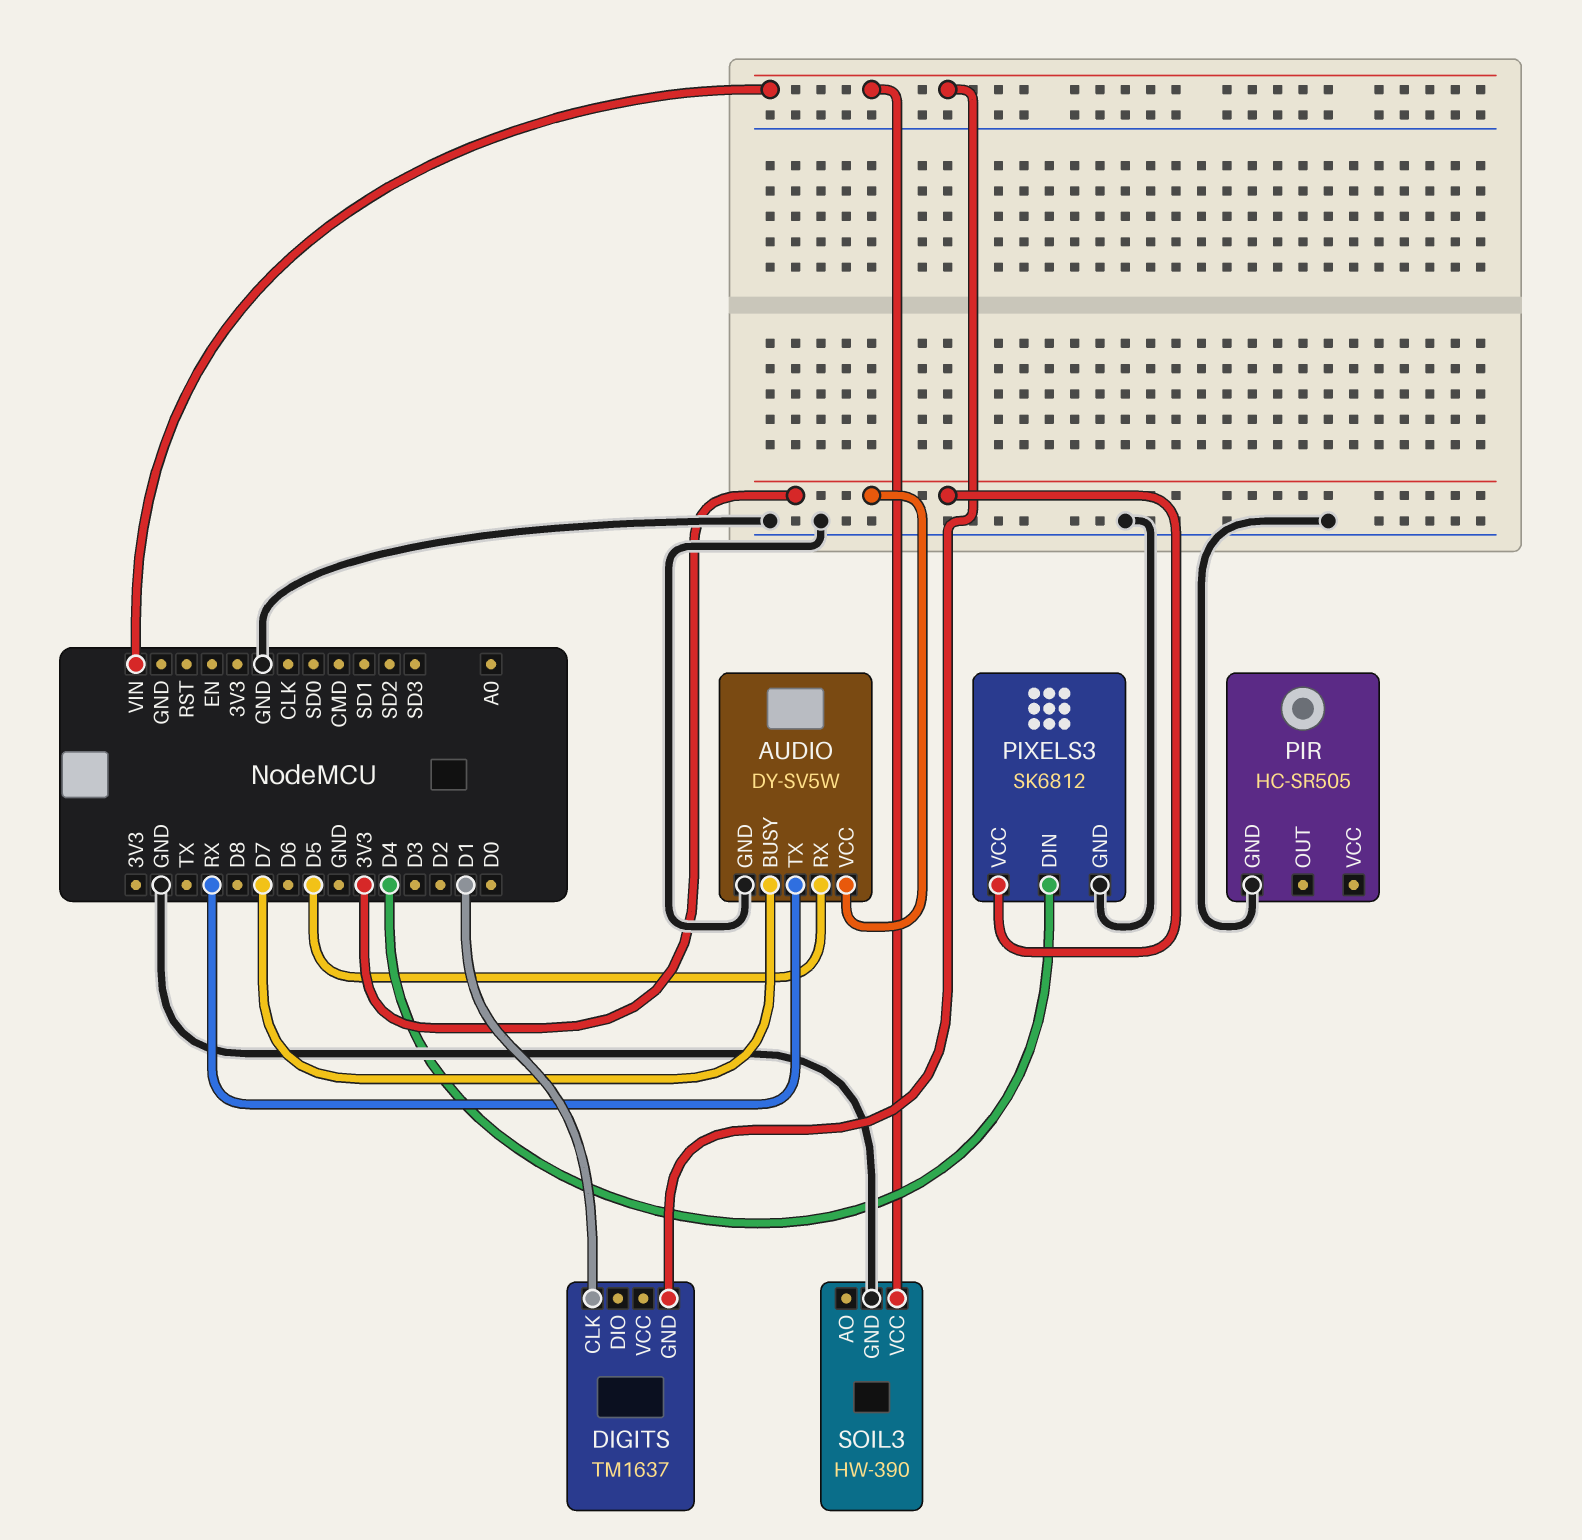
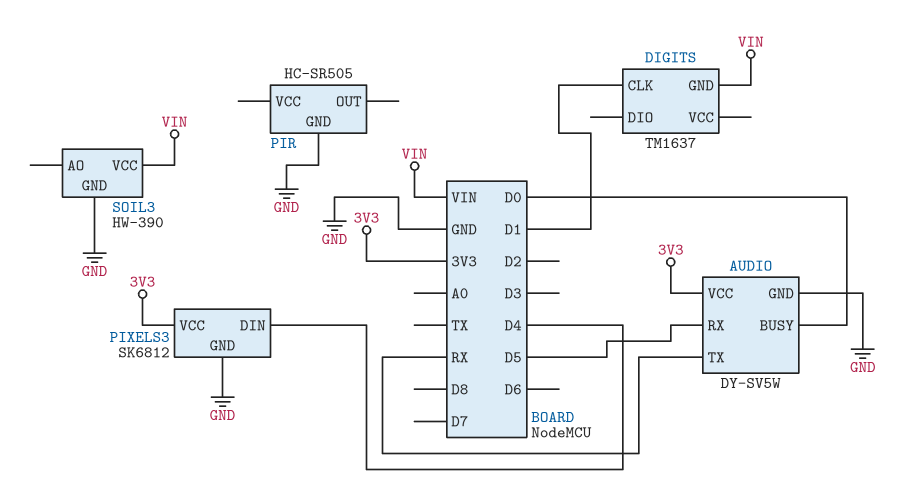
AUDIO pin BUSY: D7 -> D0

